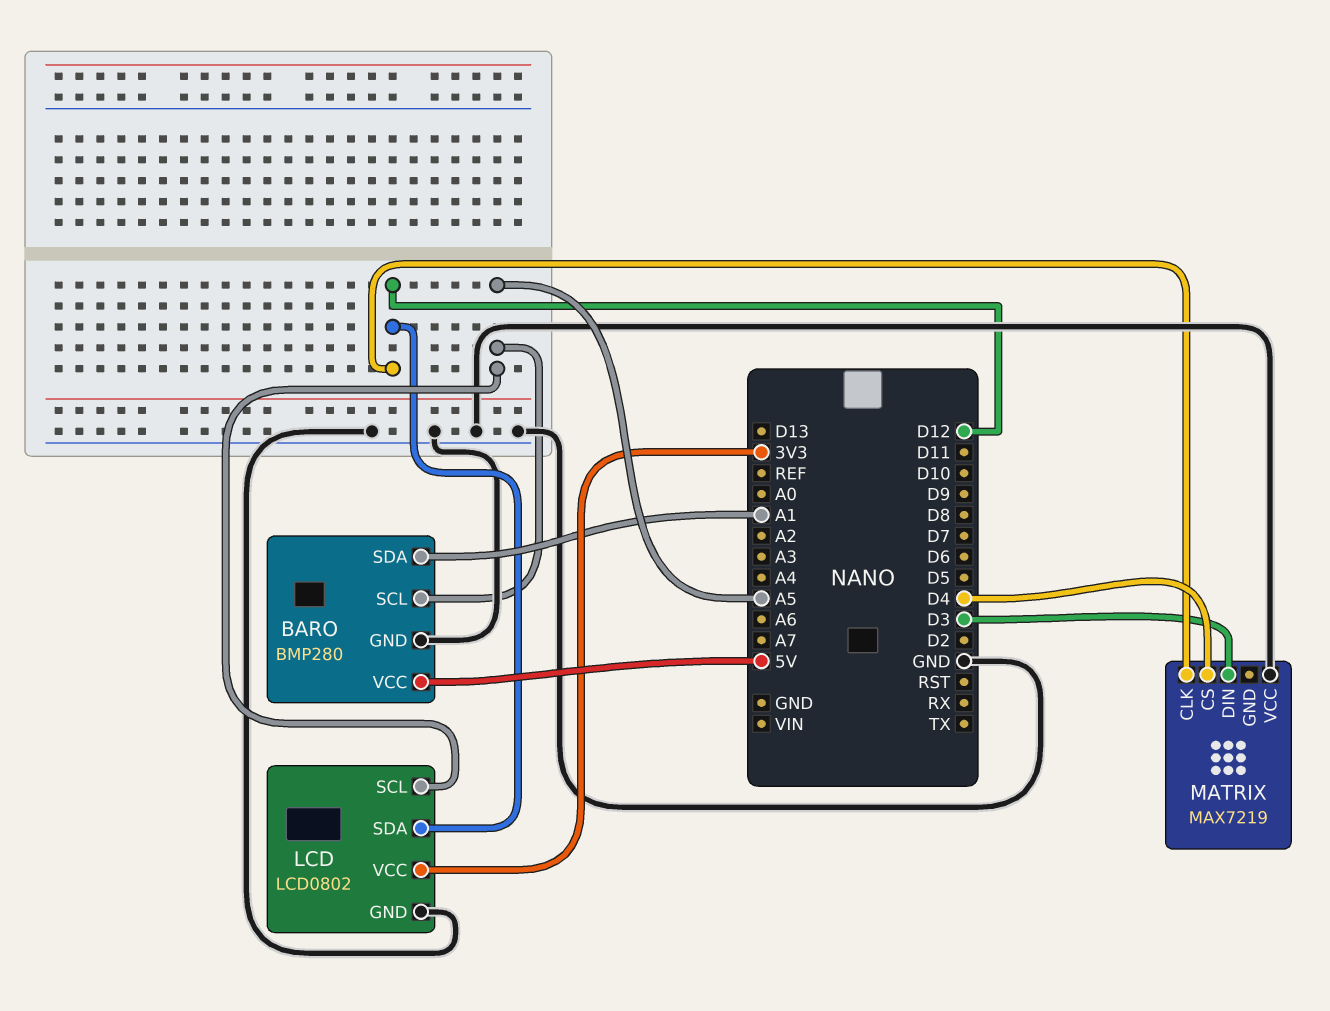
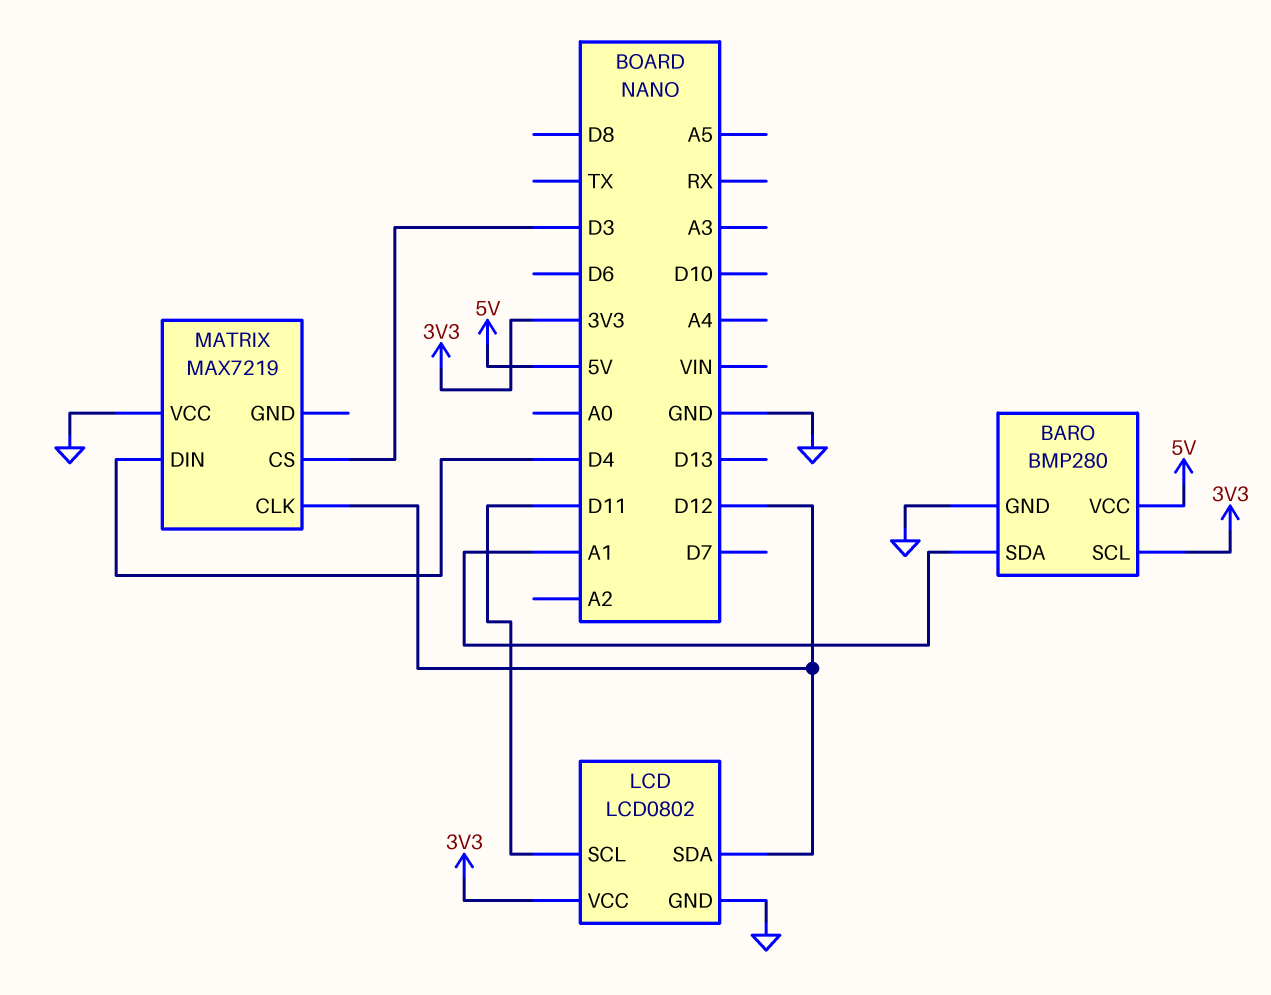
BARO pin SCL: A5 -> 3V3
LCD pin SCL: A5 -> D11
MATRIX pin CS: D4 -> D3
MATRIX pin DIN: D3 -> D4

